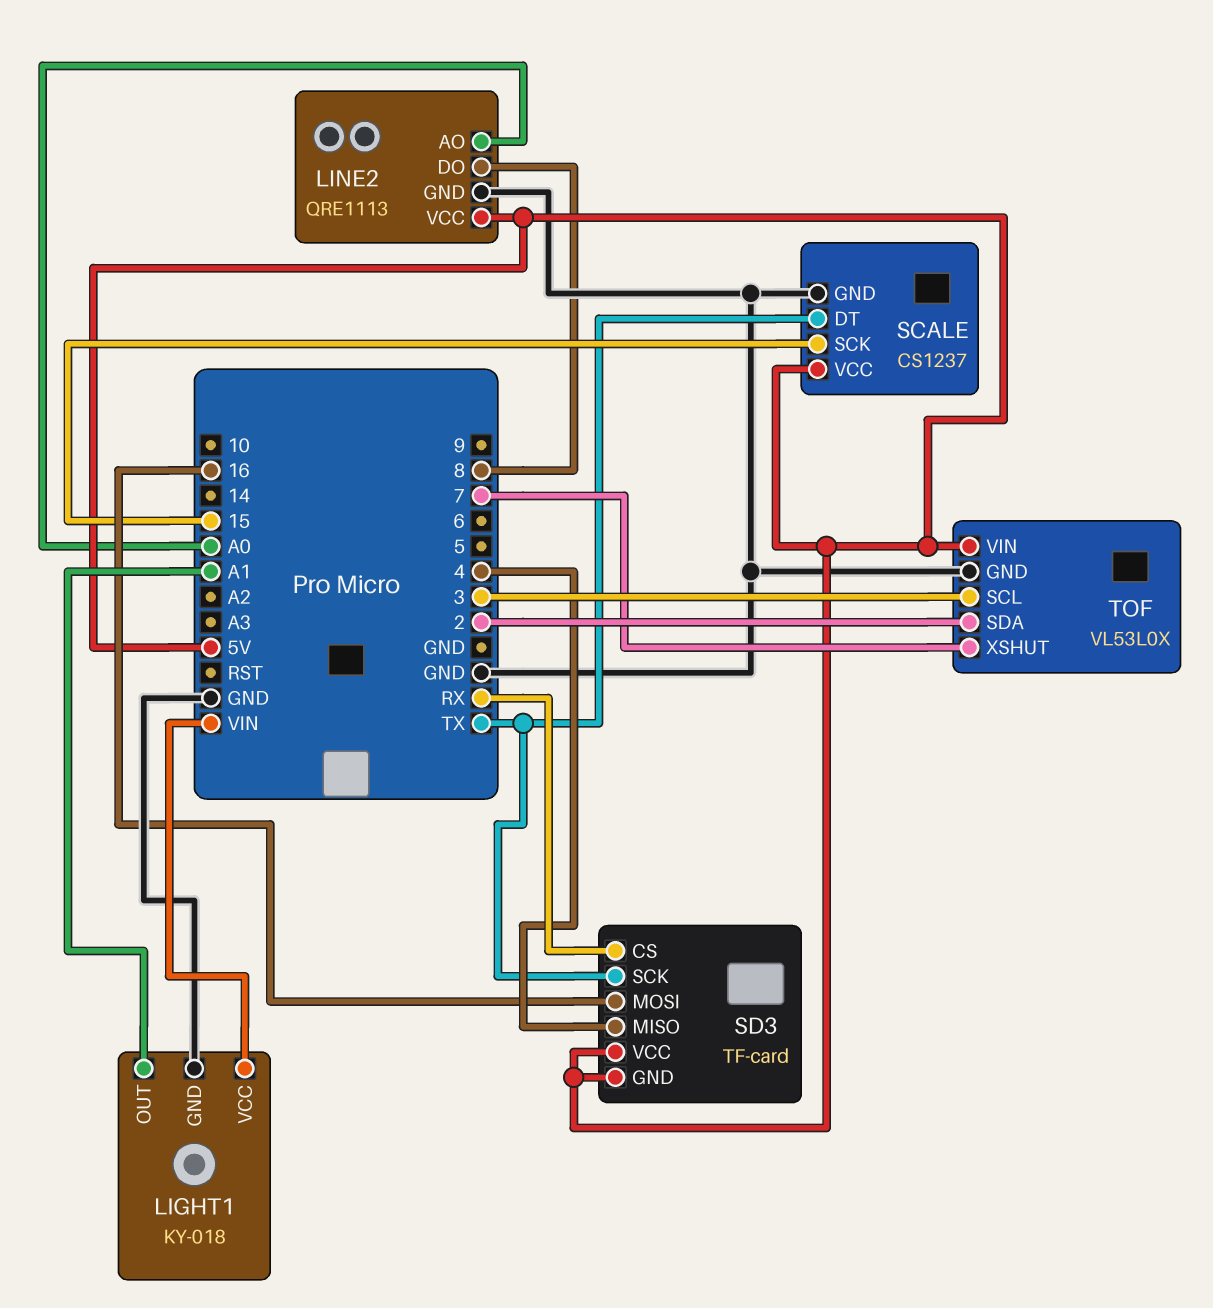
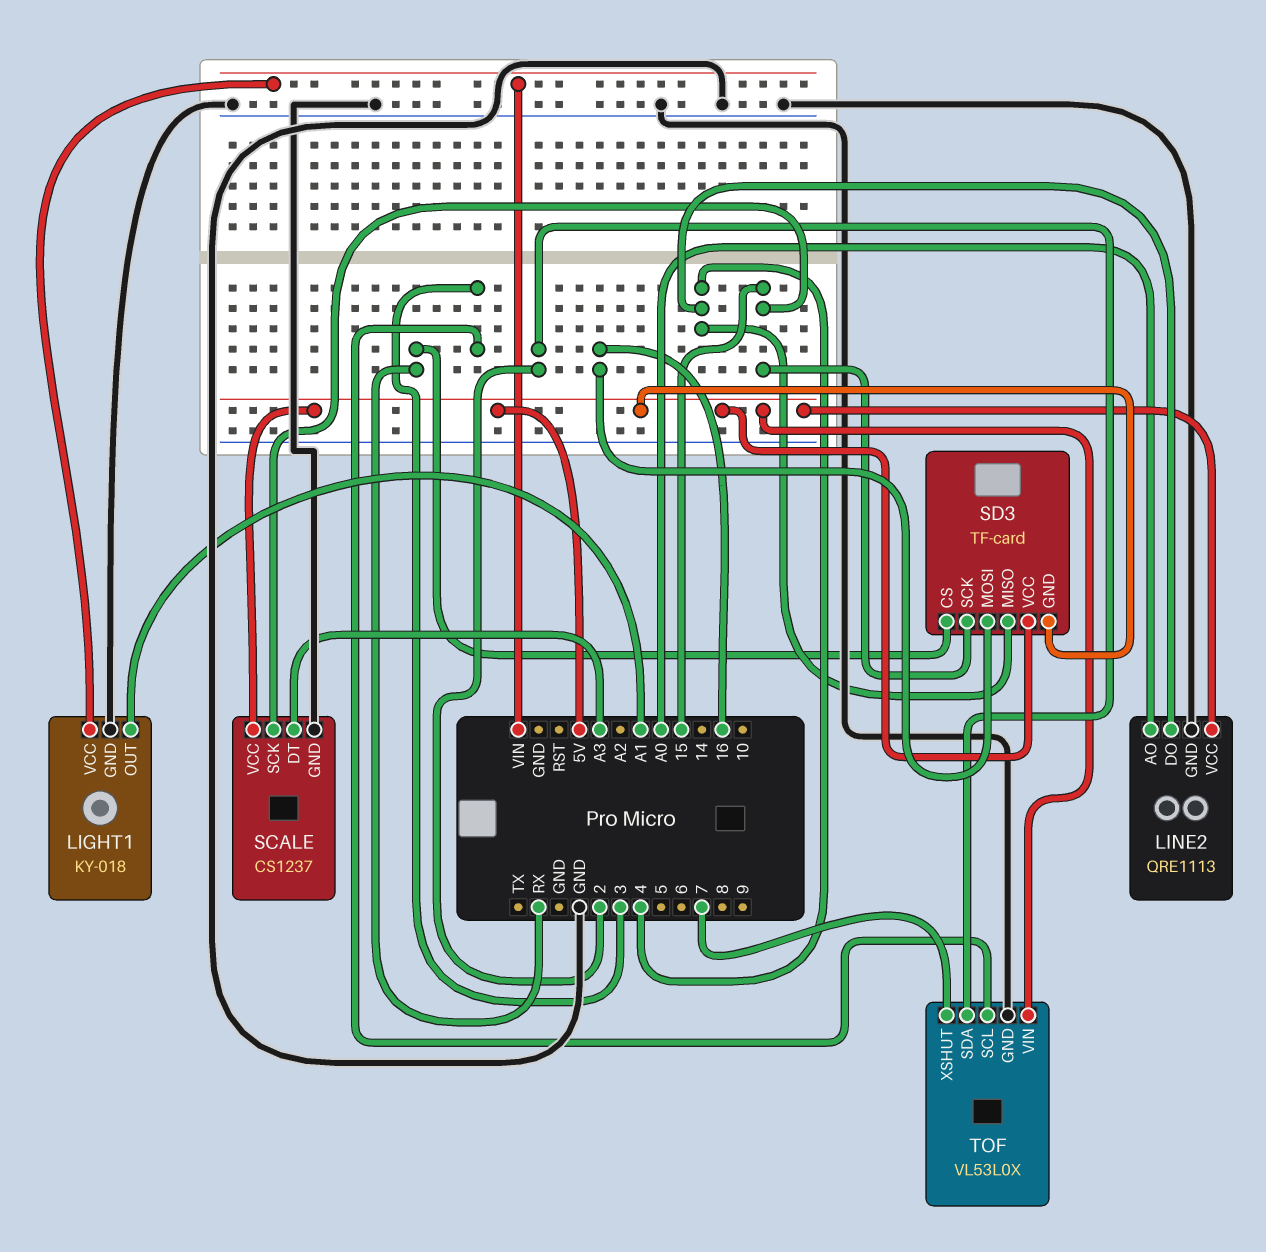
LINE2 pin DO: 8 -> 4
SCALE pin DT: TX -> A3
SD3 pin SCK: TX -> 15

